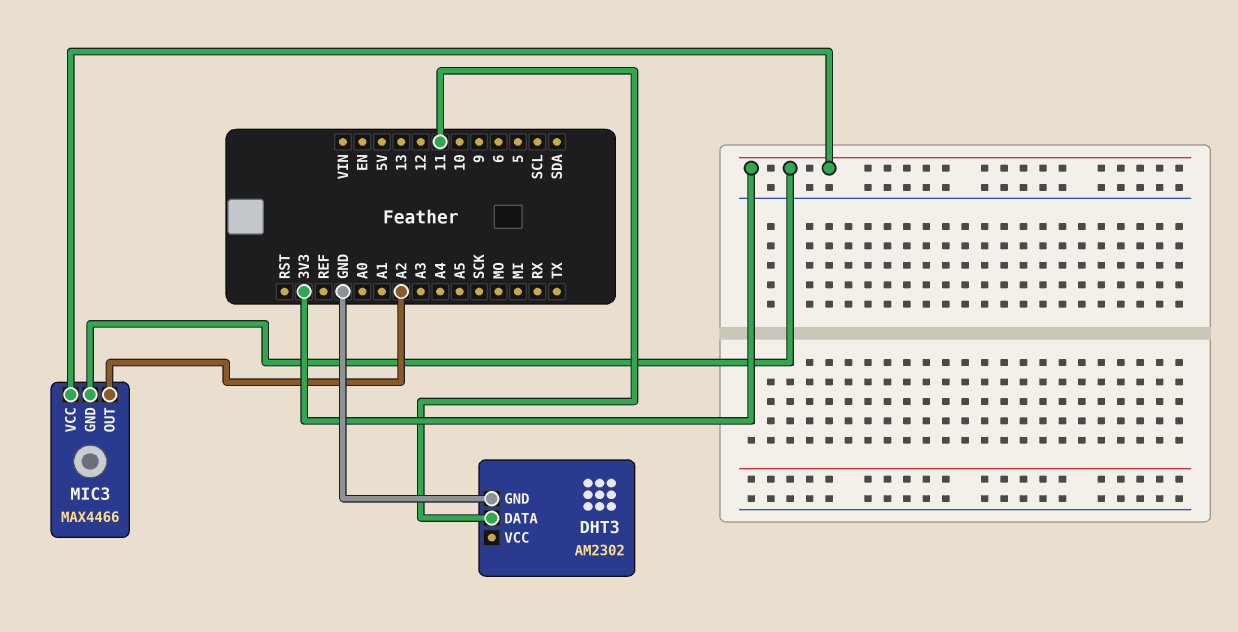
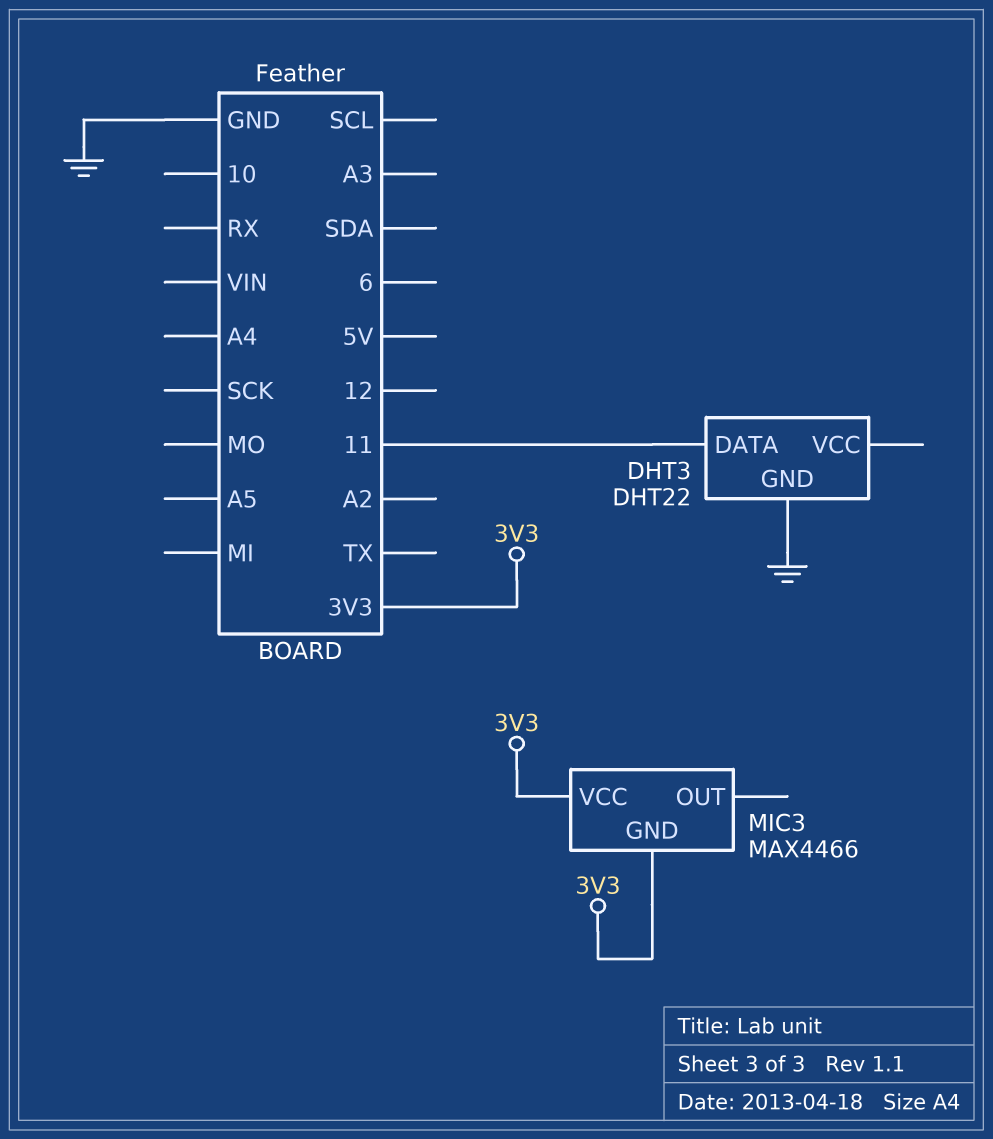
DHT3: AM2302 -> DHT22
MIC3 pin OUT: A2 -> none

